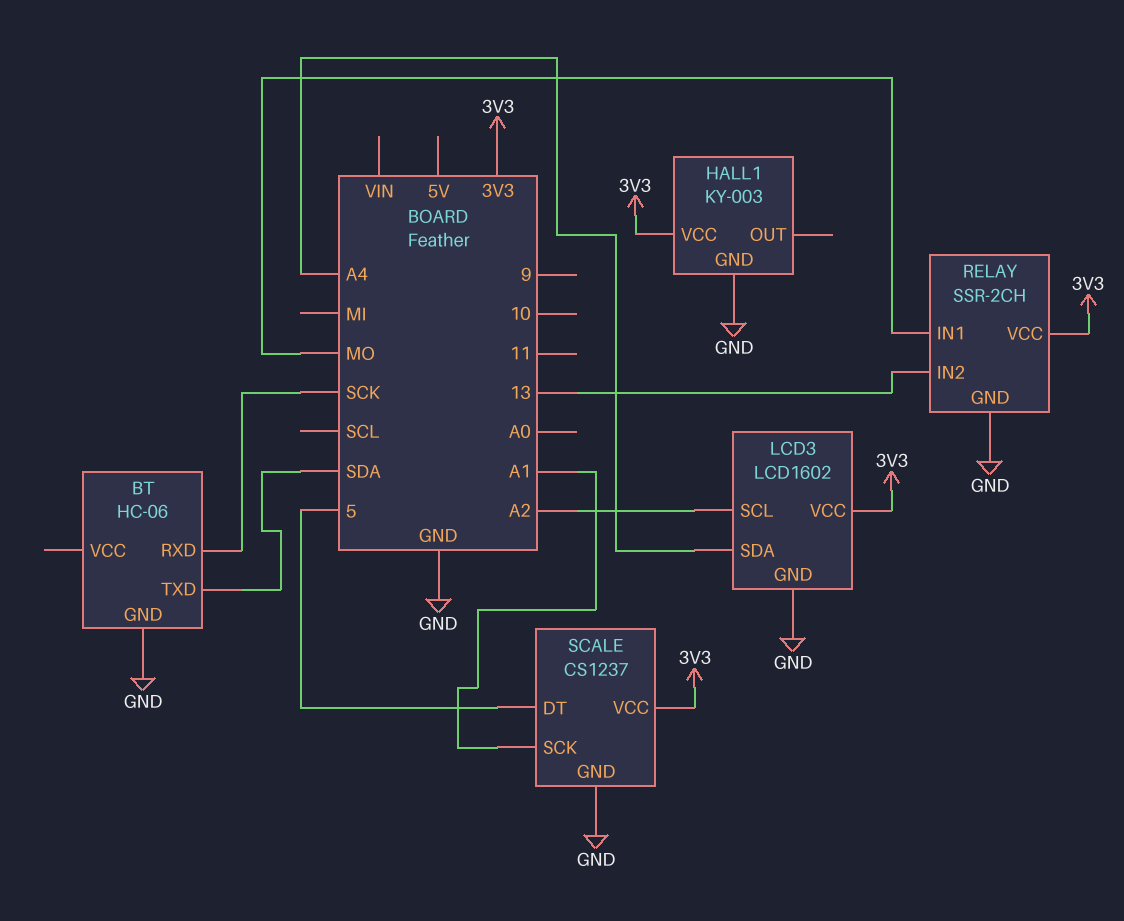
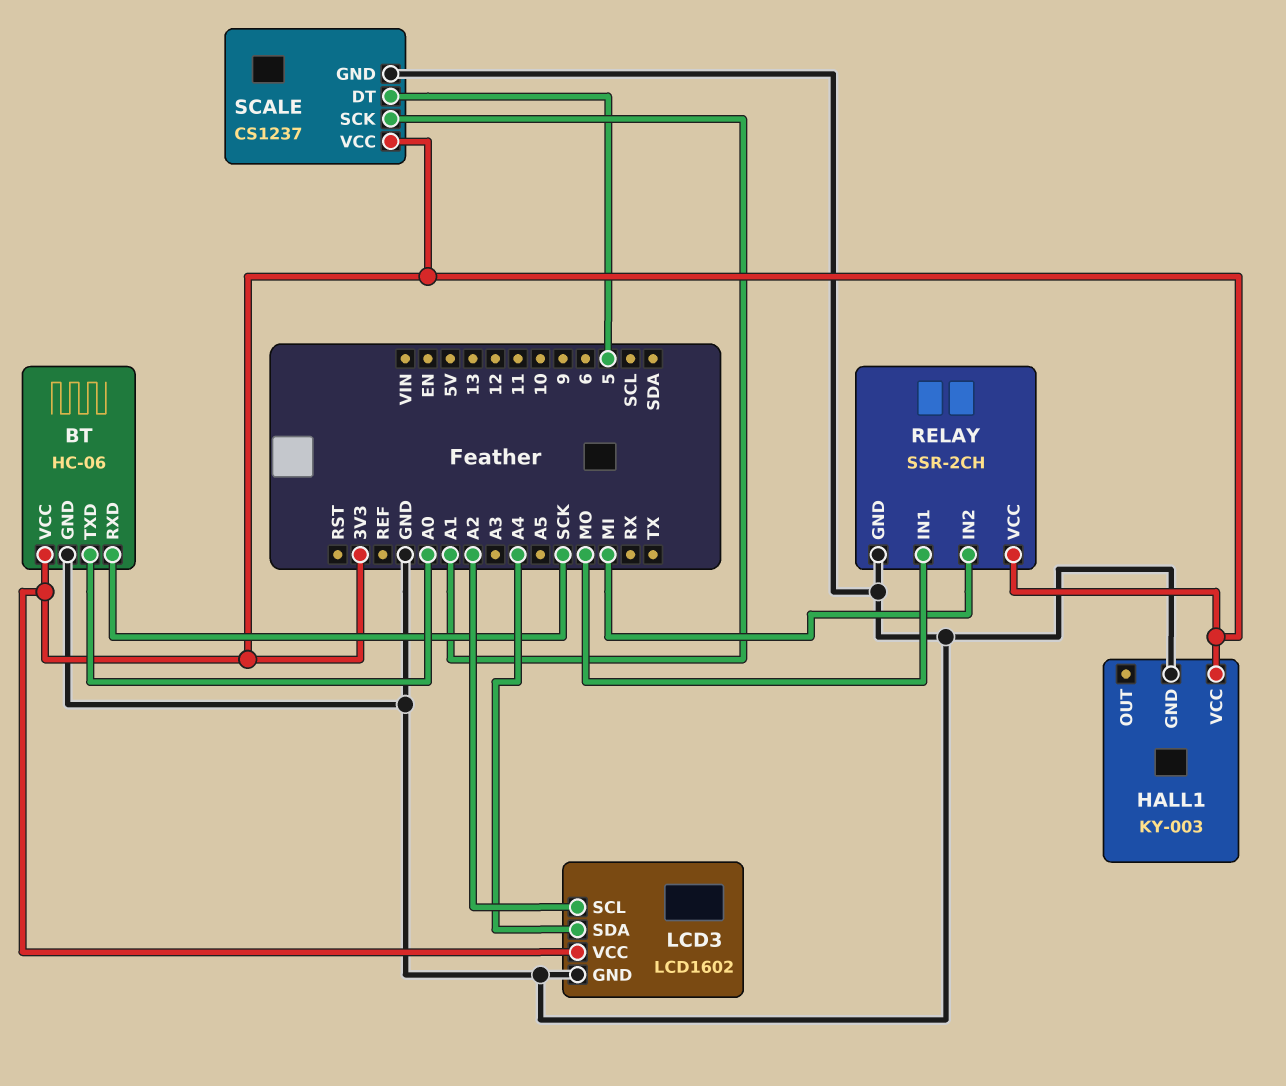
BT pin TXD: SDA -> A0
BT pin VCC: none -> 3V3
RELAY pin IN2: 13 -> MI

